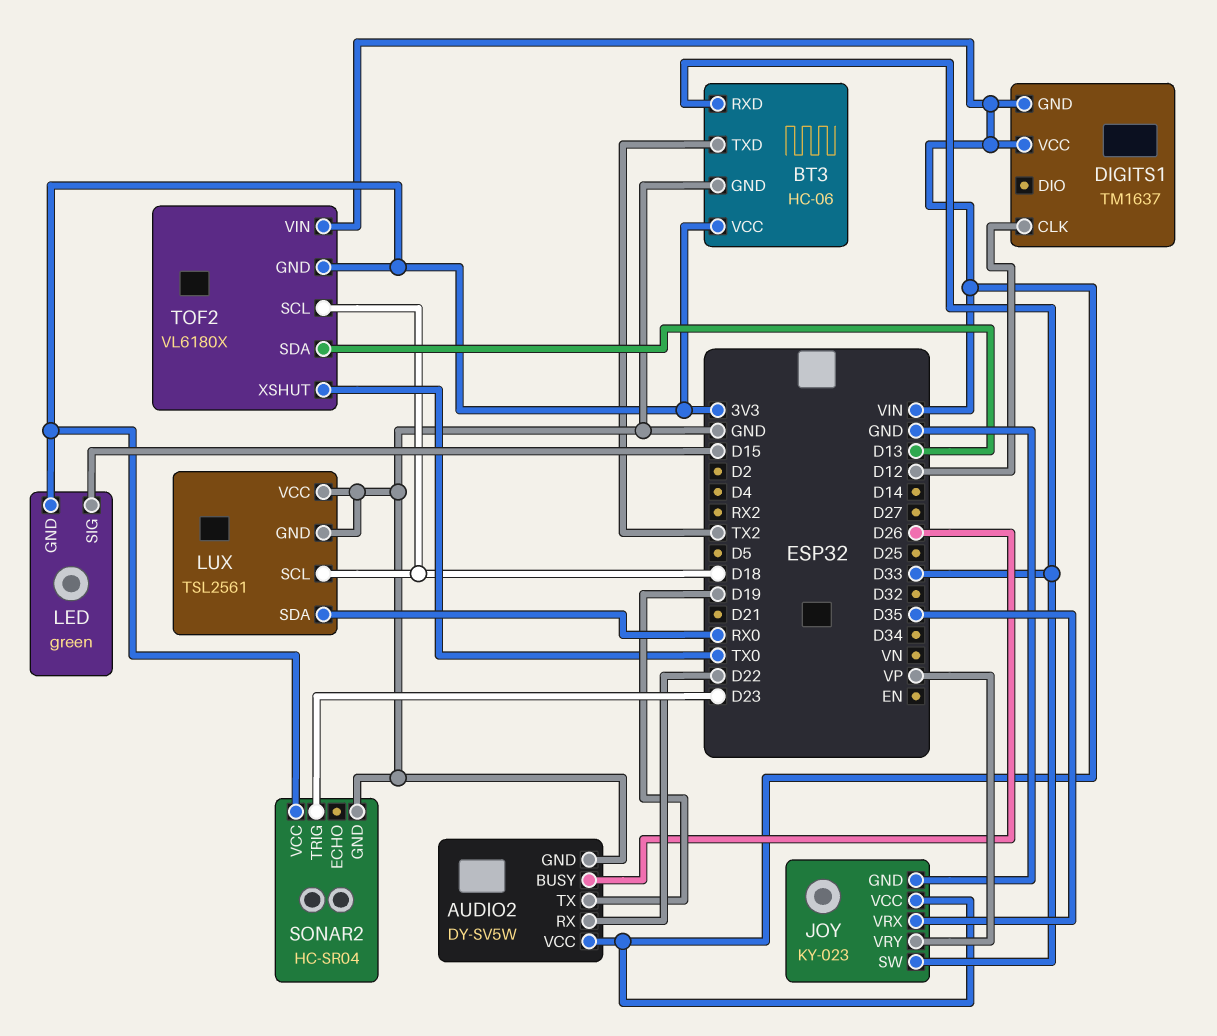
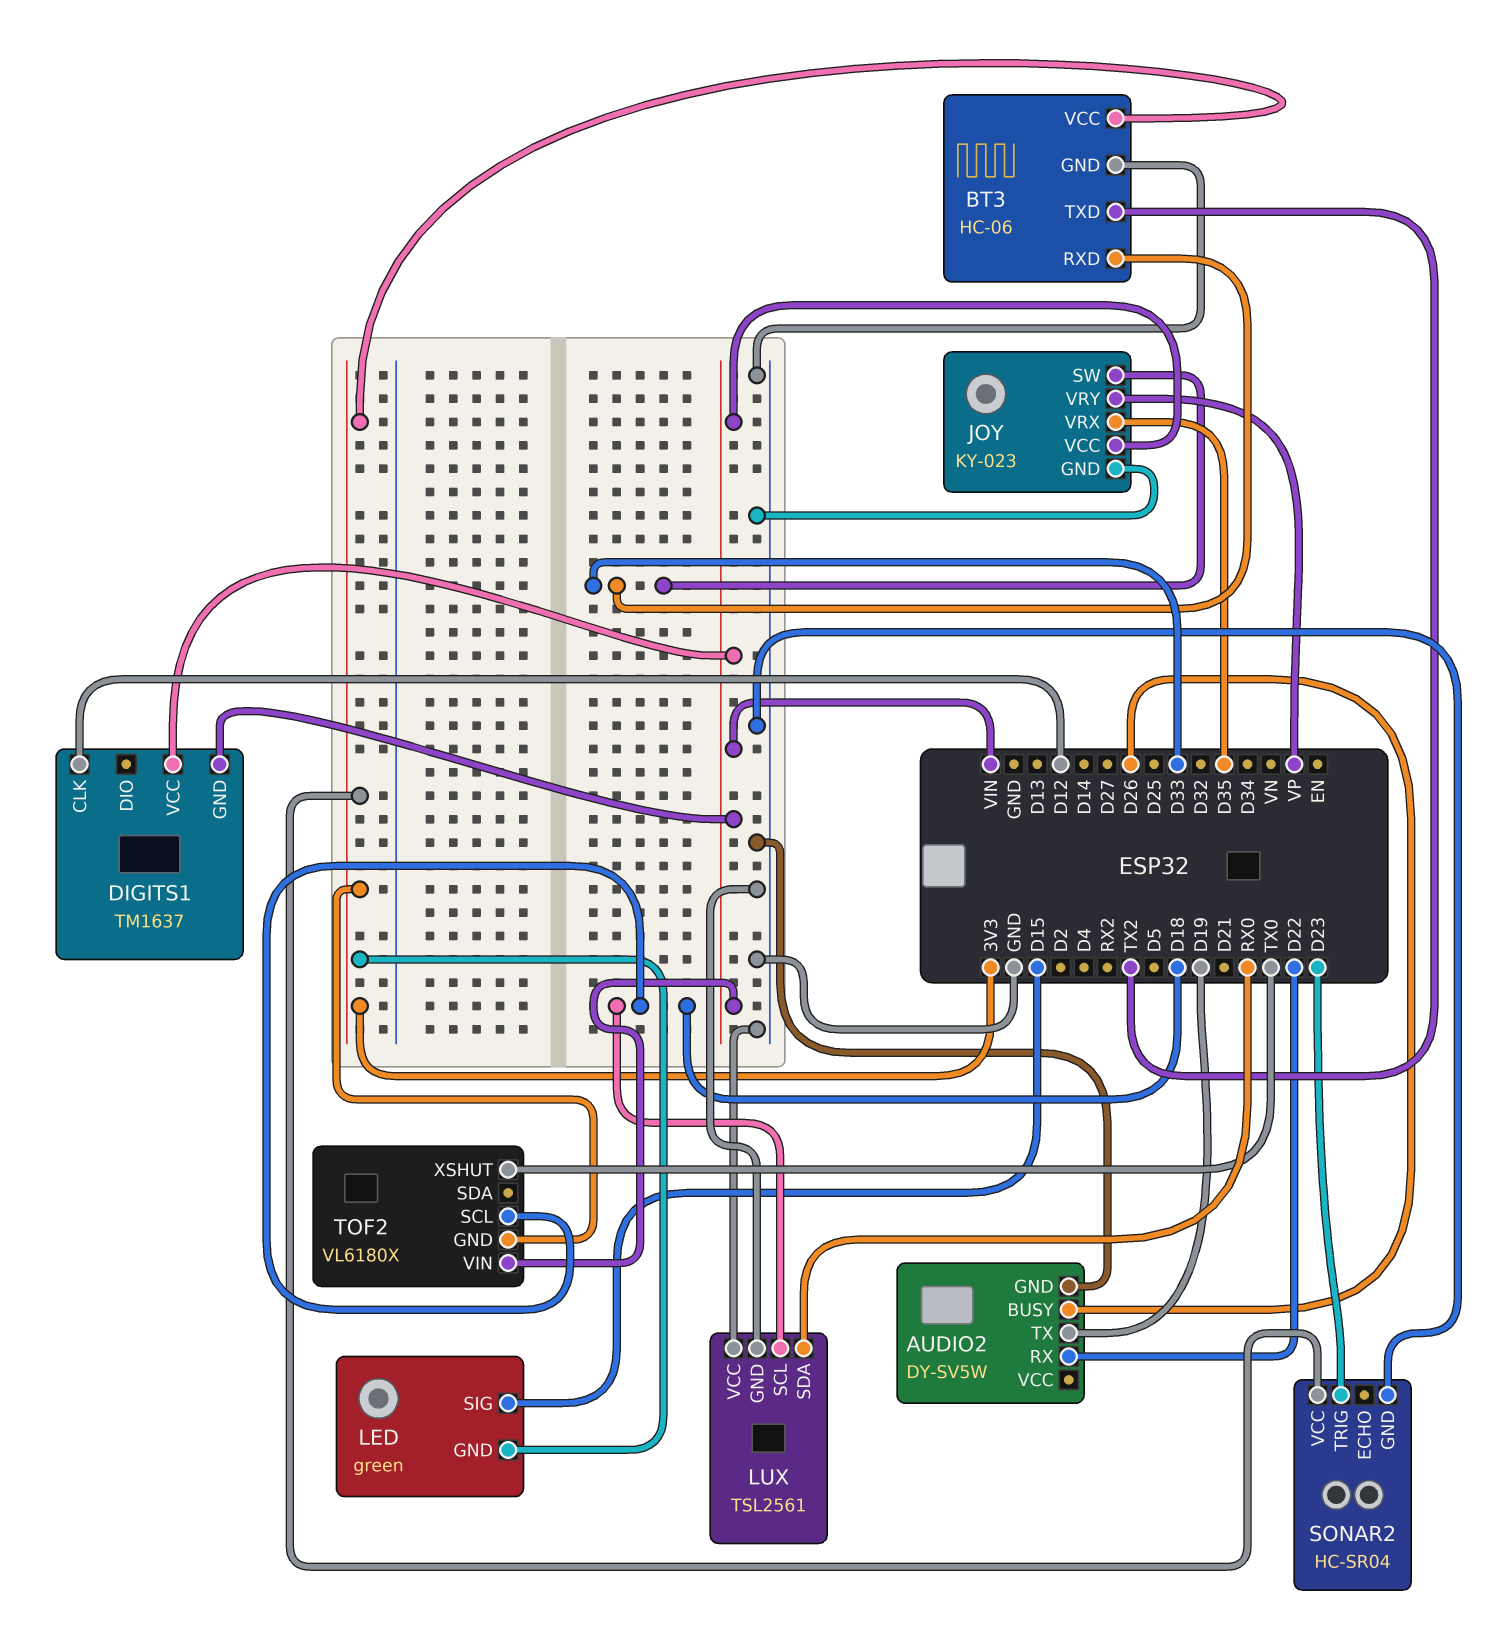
AUDIO2 pin VCC: VIN -> none
TOF2 pin SDA: D13 -> none

